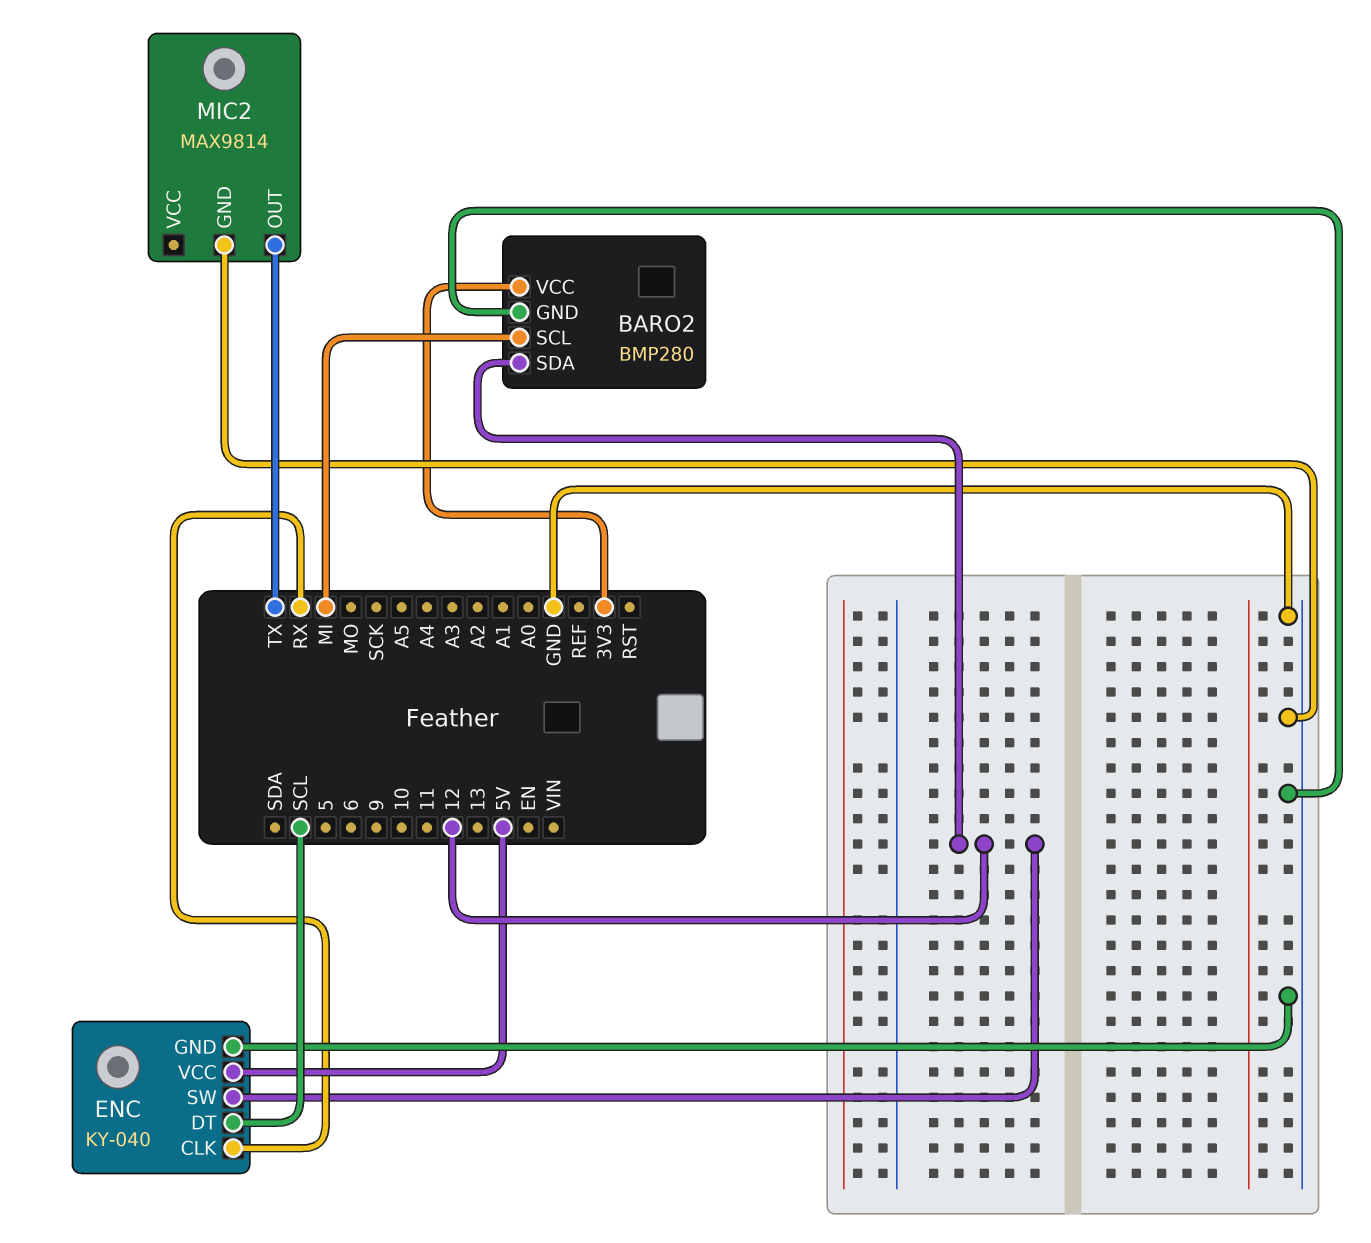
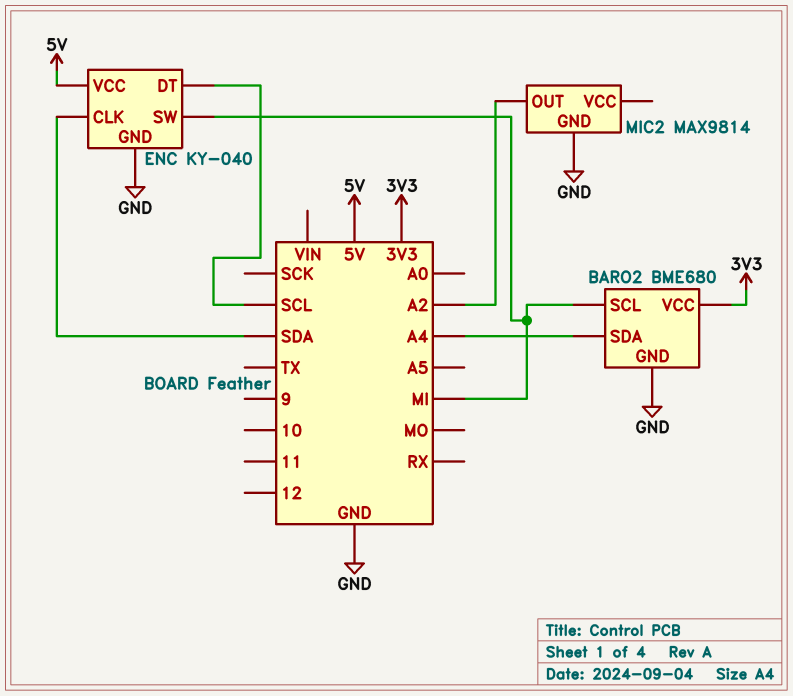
BARO2: BMP280 -> BME680
BARO2 pin SDA: 12 -> A4
ENC pin CLK: RX -> SDA
ENC pin SW: 12 -> MI
MIC2 pin OUT: TX -> A2

